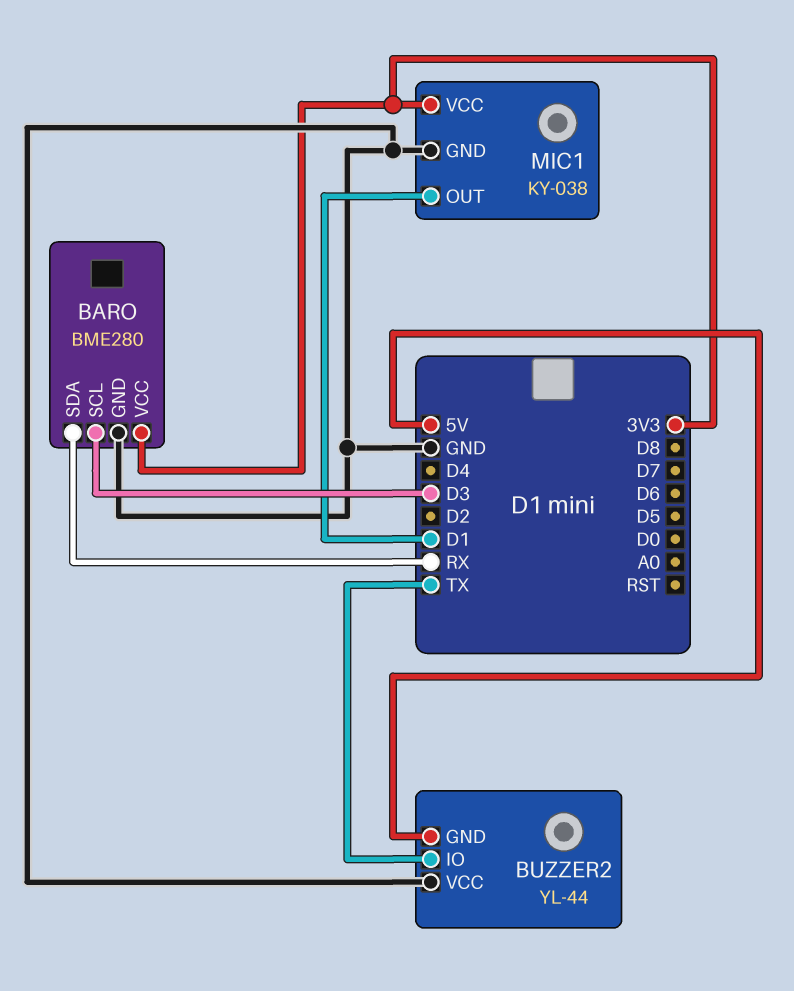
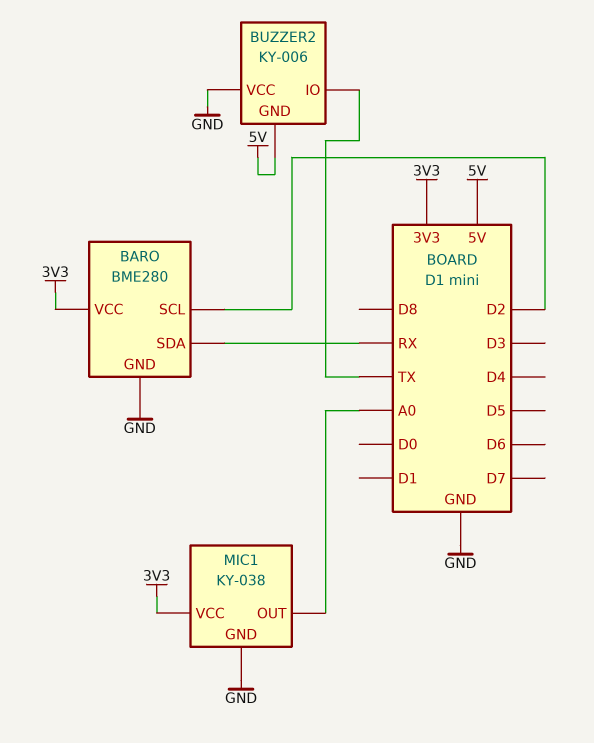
BARO pin SCL: D3 -> D2
BUZZER2: YL-44 -> KY-006
MIC1 pin OUT: D1 -> A0

